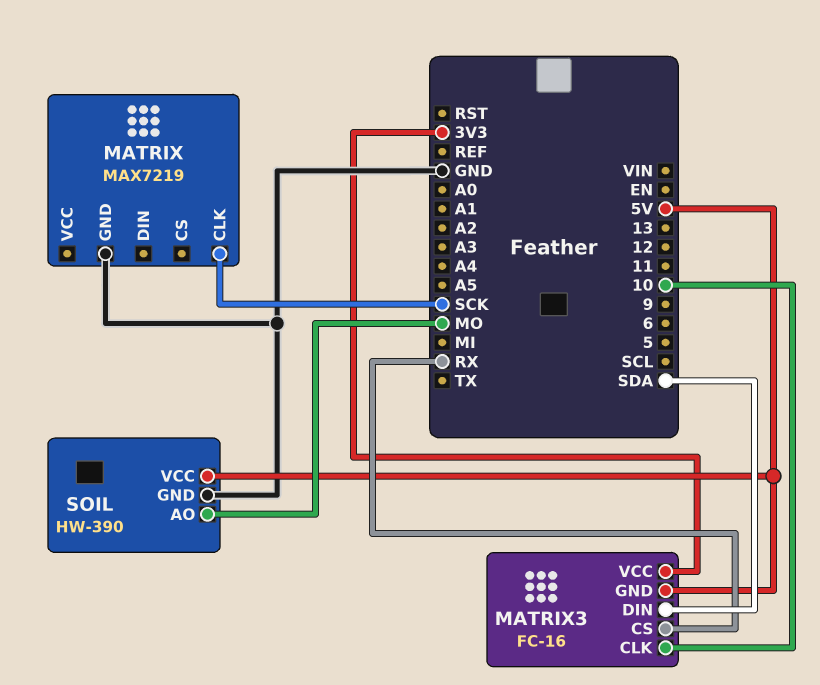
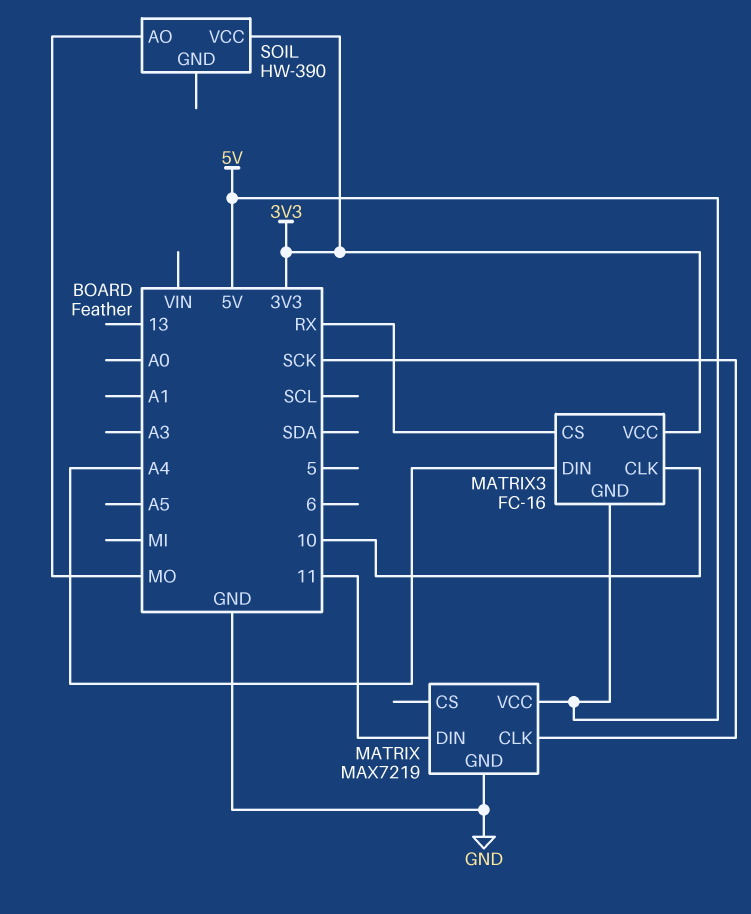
MATRIX pin DIN: none -> 11
MATRIX pin VCC: none -> 5V
MATRIX3 pin DIN: SDA -> A4
SOIL pin GND: GND -> none
SOIL pin VCC: 5V -> 3V3

